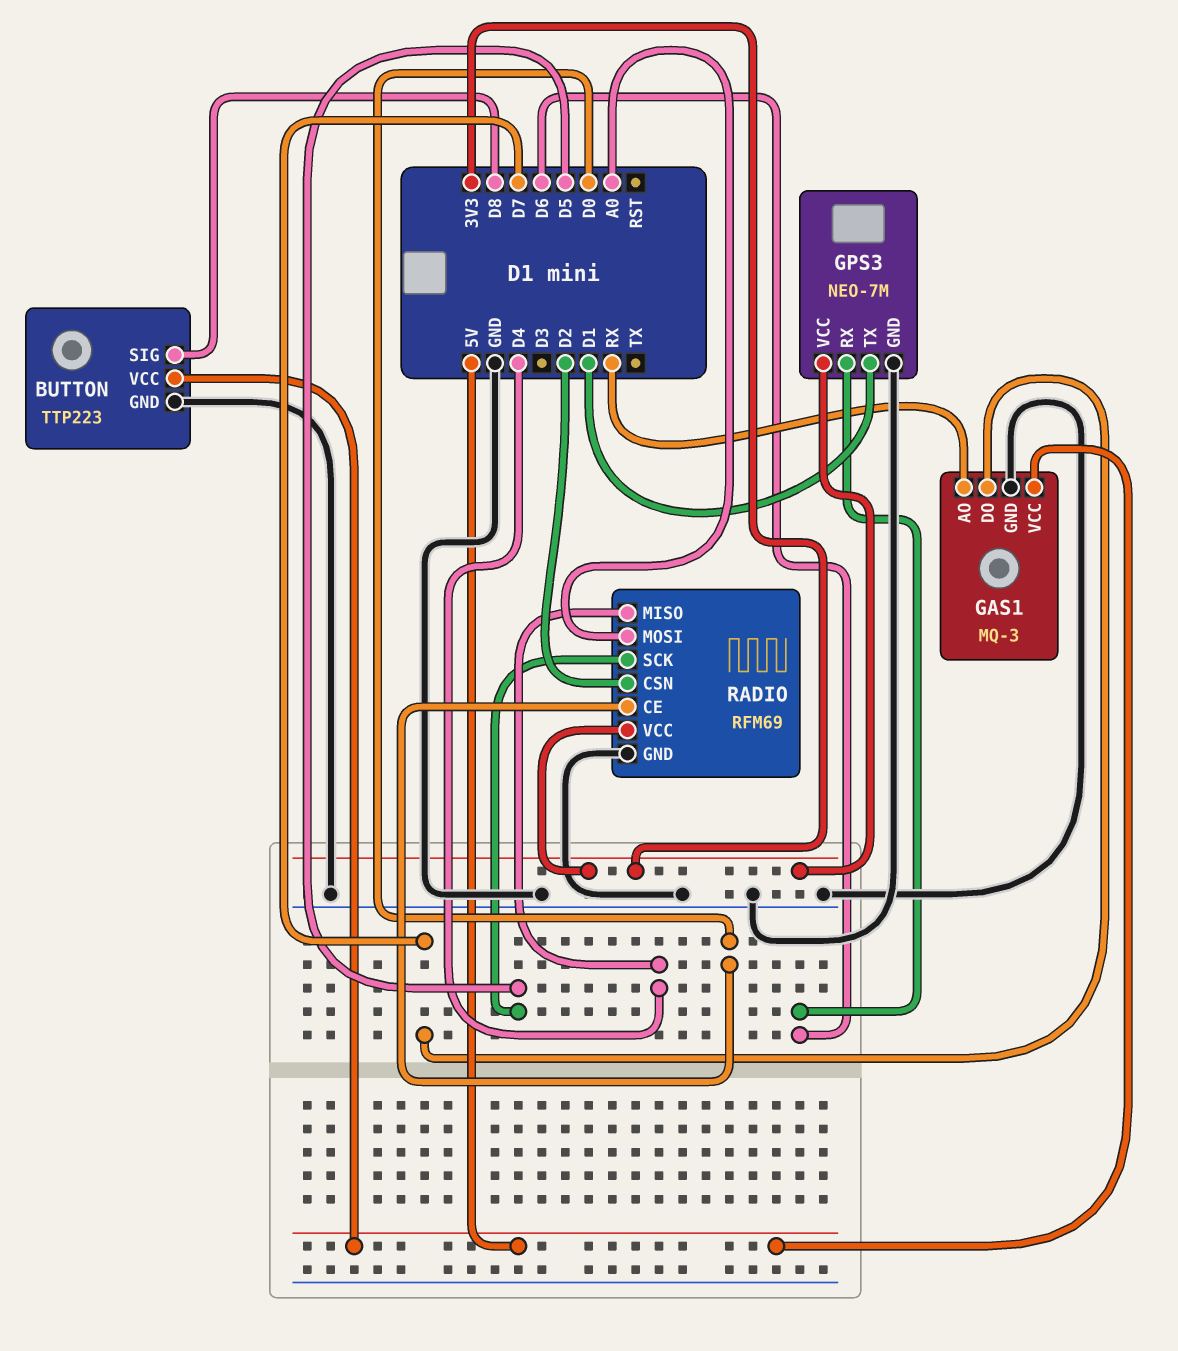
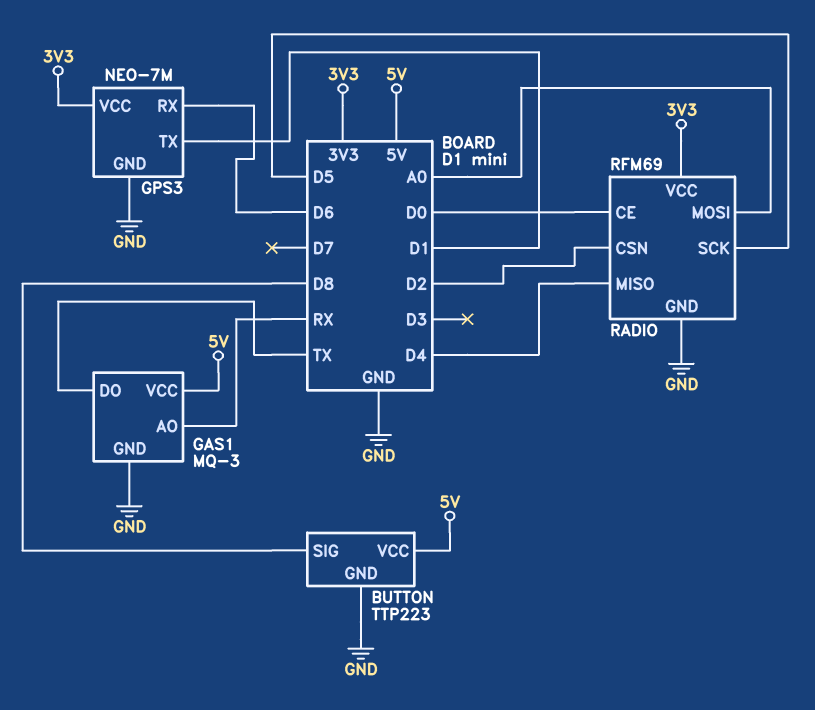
GAS1 pin DO: D7 -> TX

